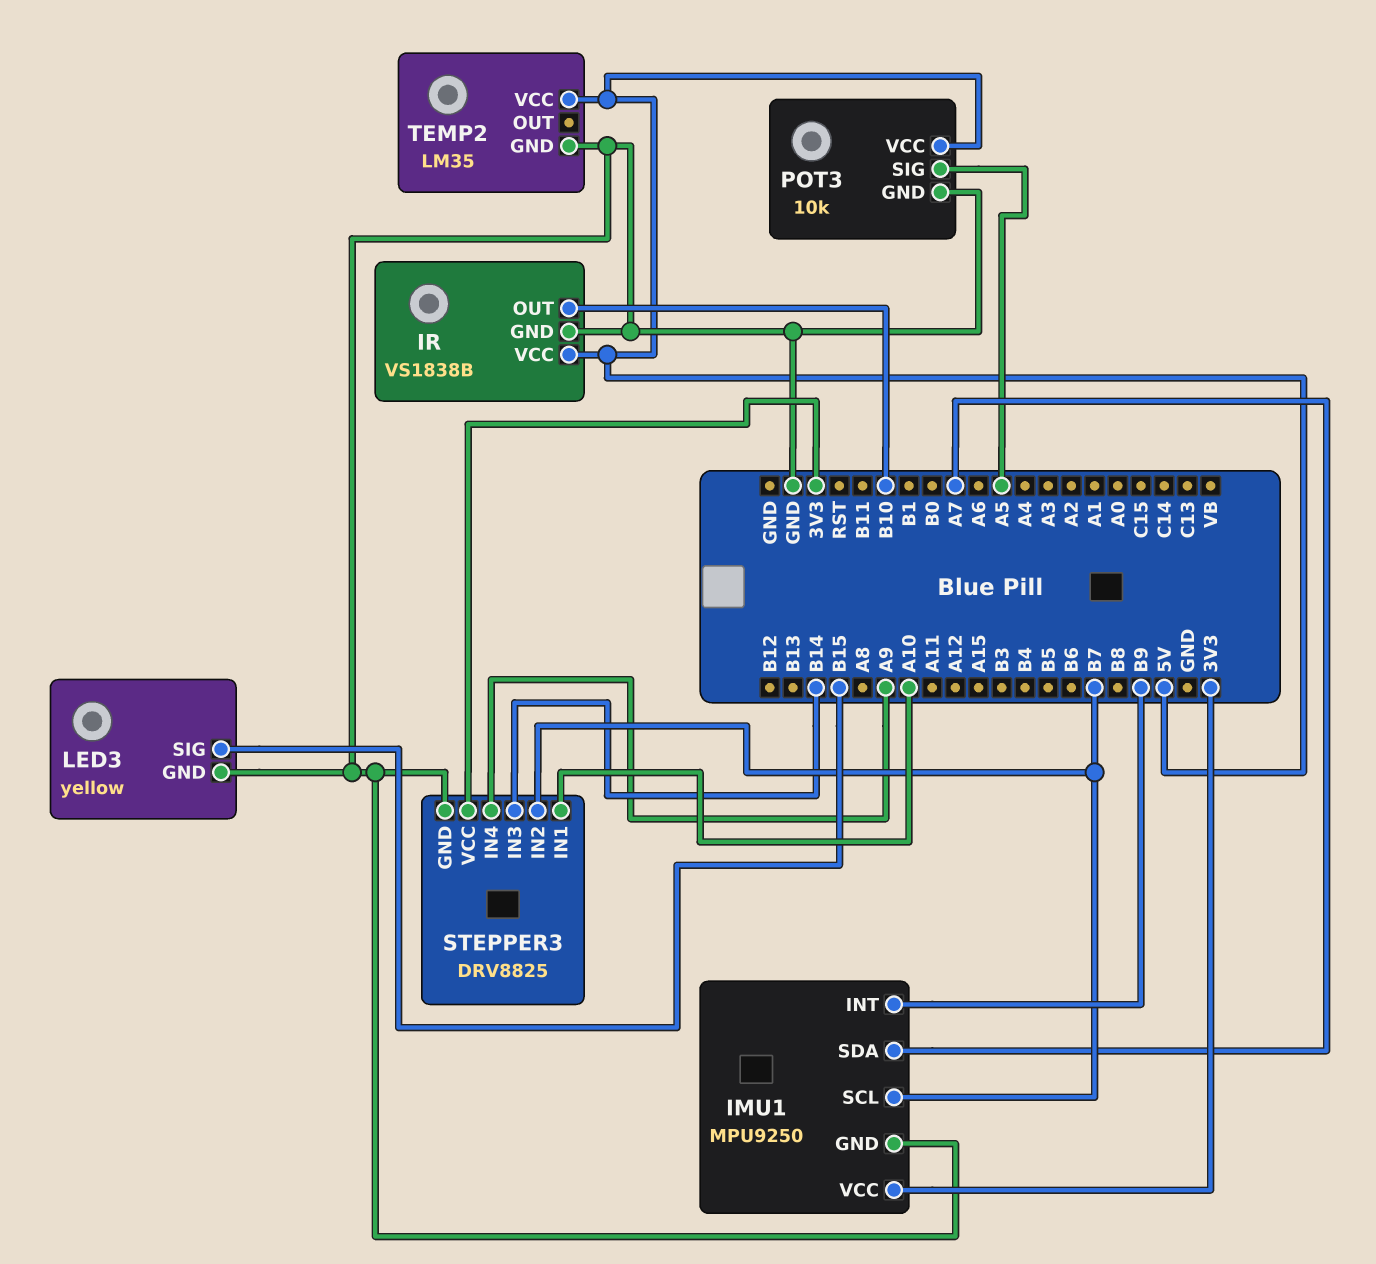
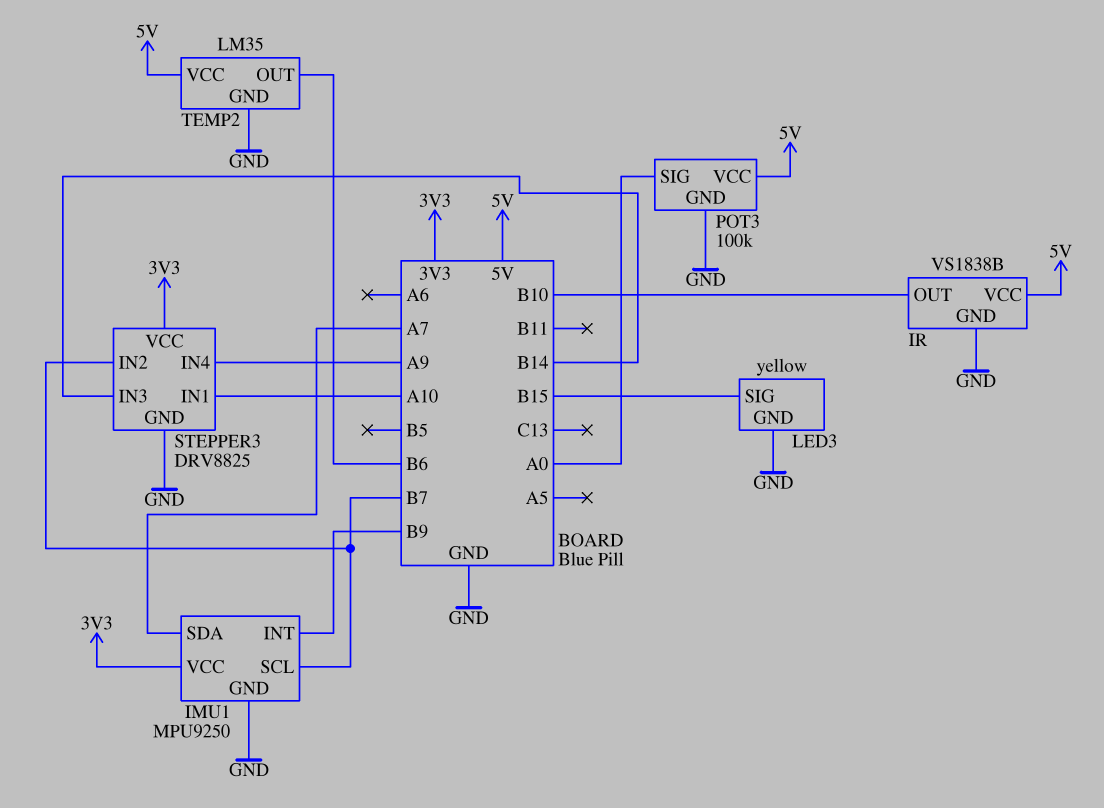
POT3: 10k -> 100k
POT3 pin SIG: A5 -> A0
TEMP2 pin OUT: none -> B6

